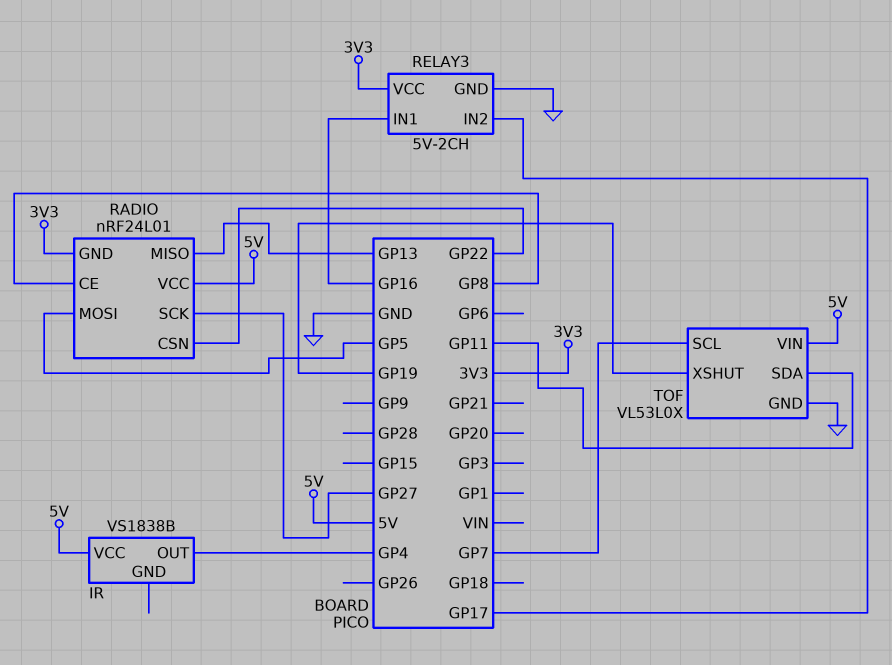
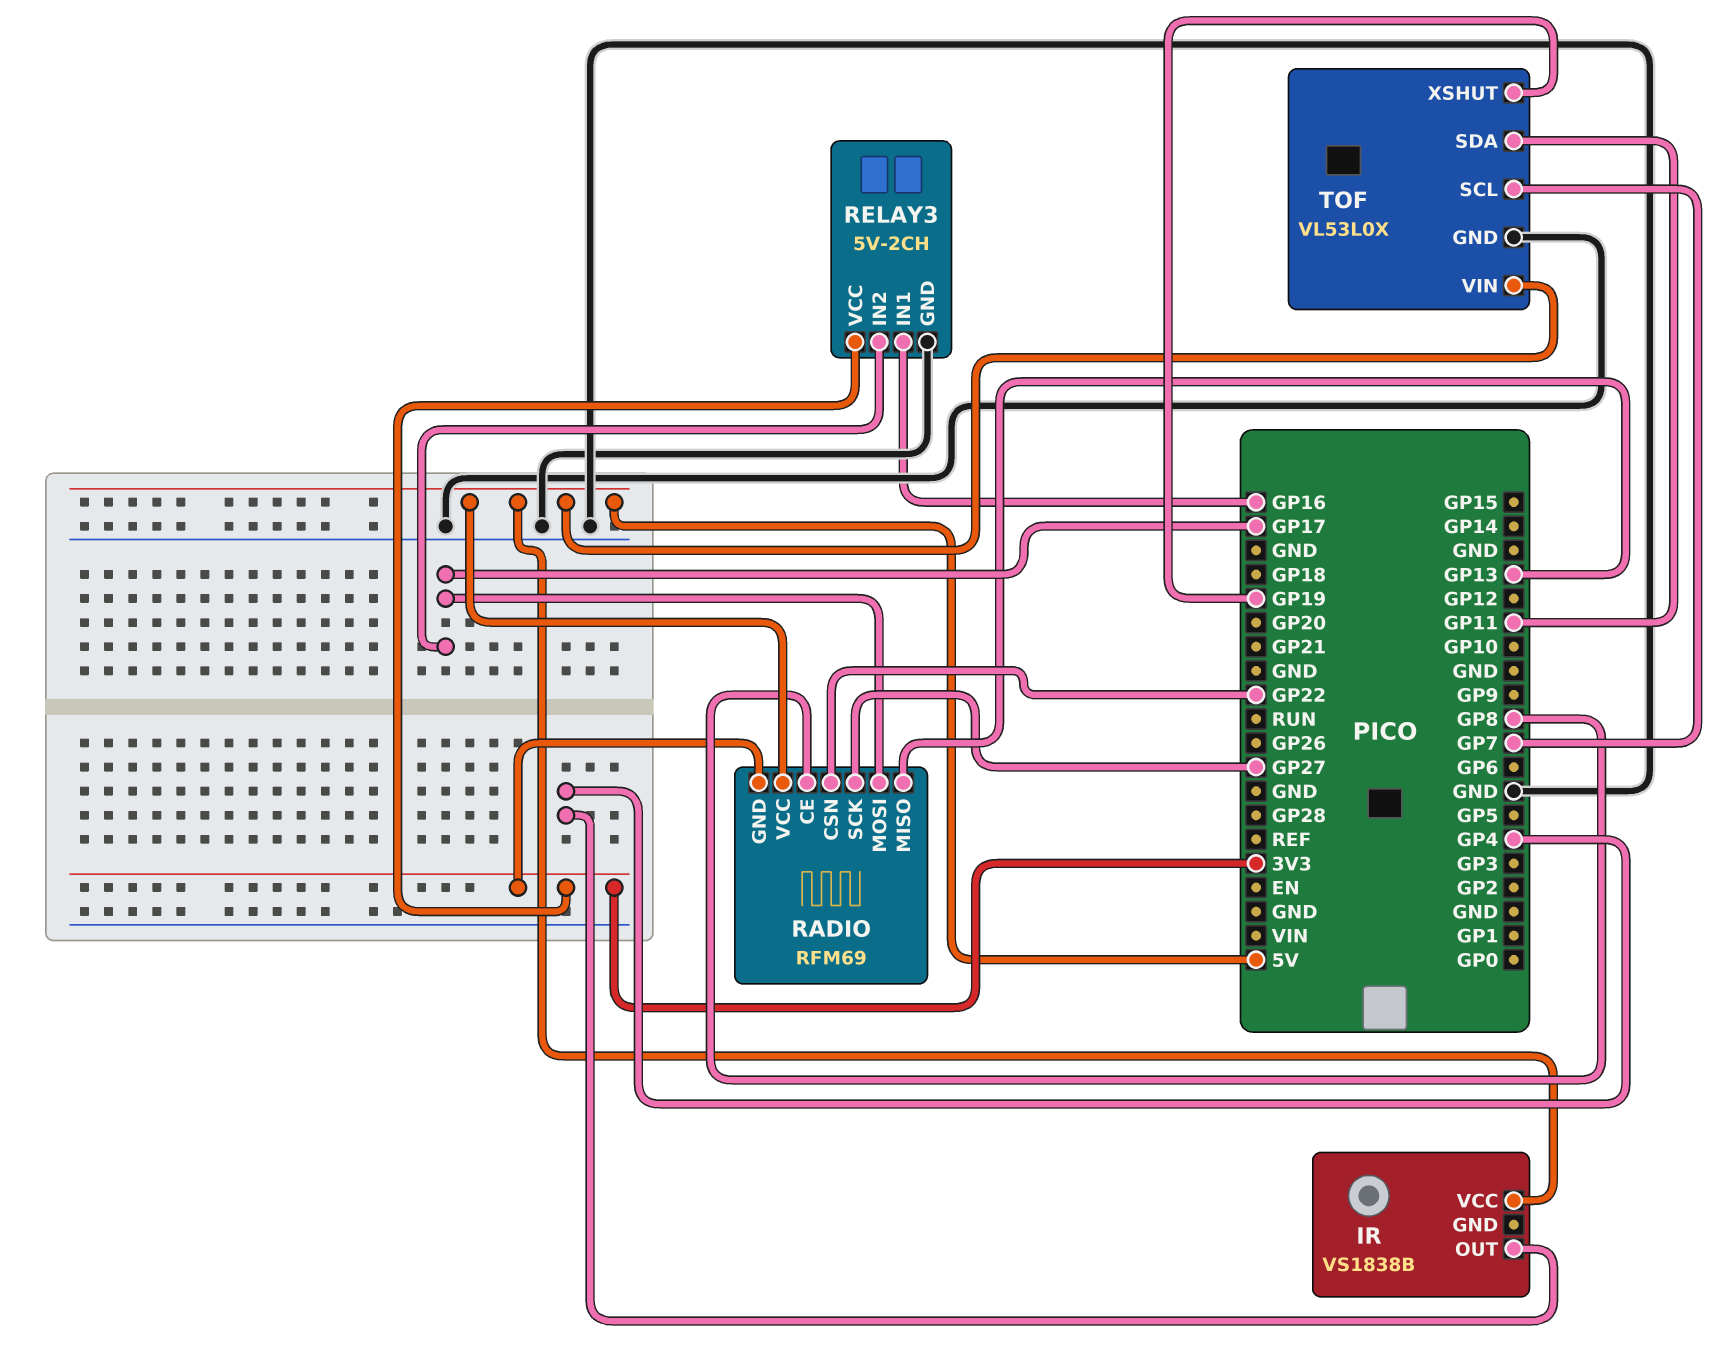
RADIO: nRF24L01 -> RFM69
RADIO pin MOSI: GP5 -> GP17

